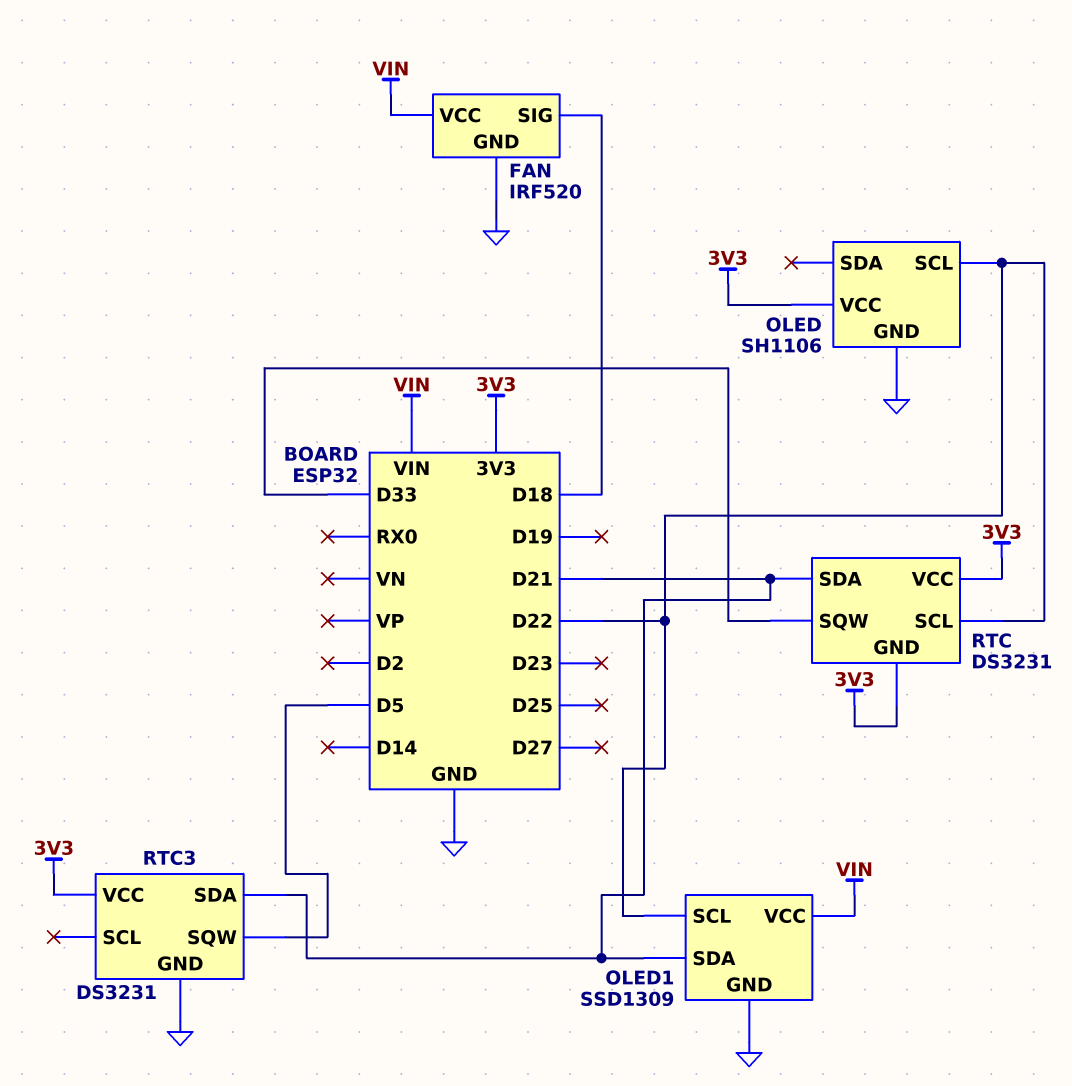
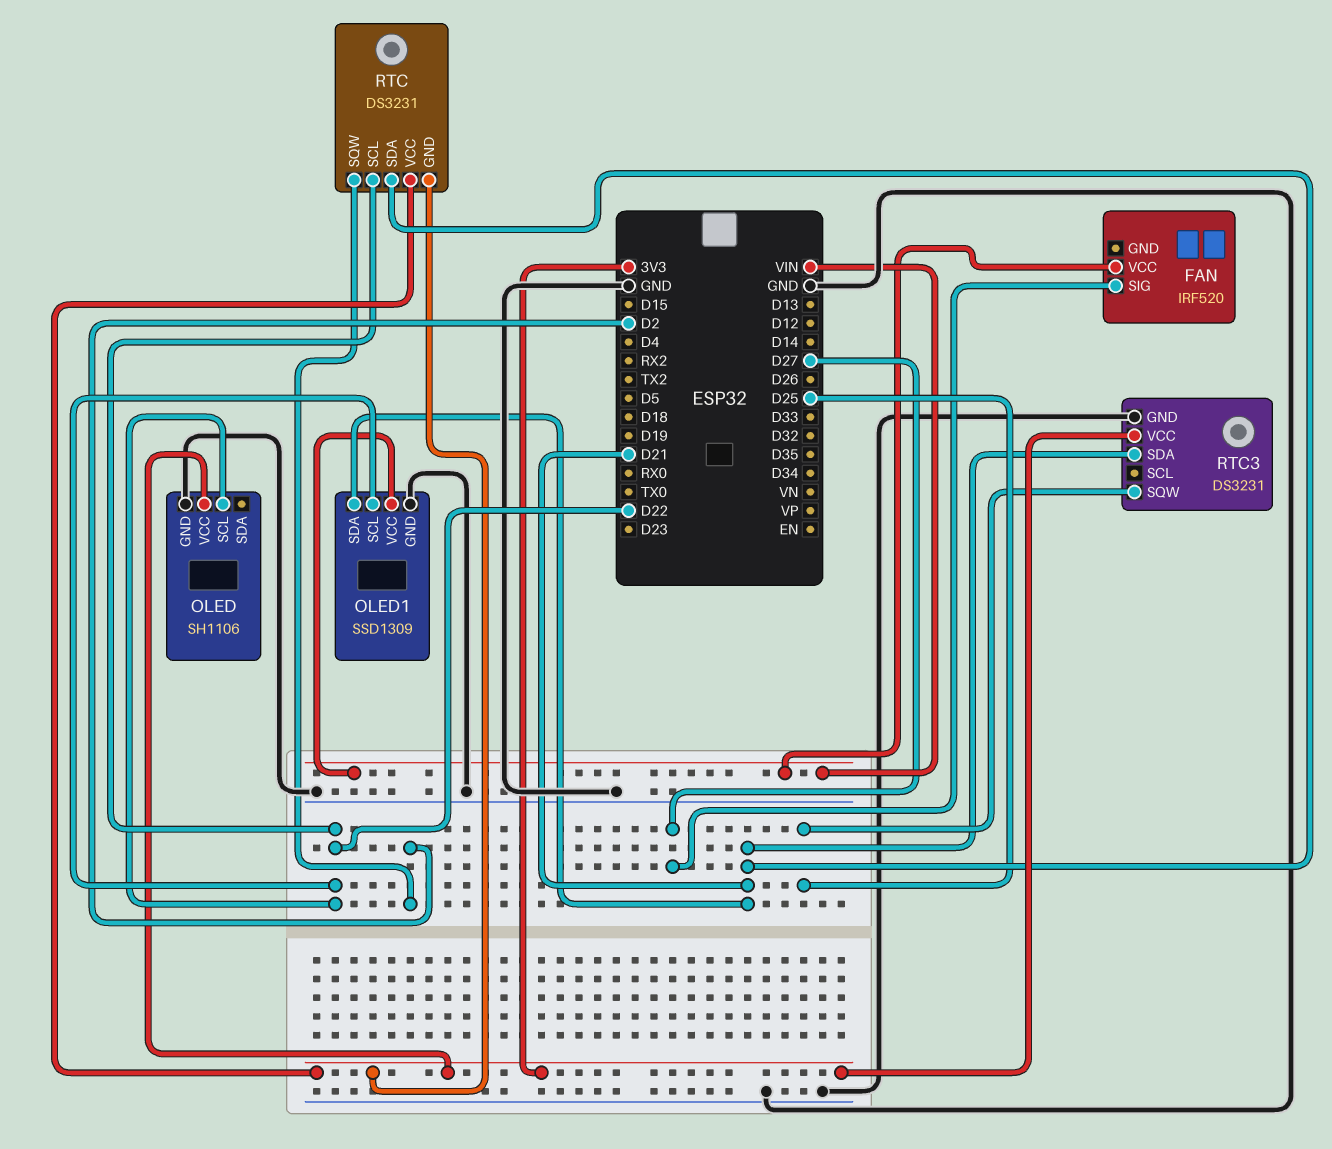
FAN pin GND: GND -> none
FAN pin SIG: D18 -> D27
RTC pin SQW: D33 -> D2
RTC3 pin SQW: D5 -> D25

